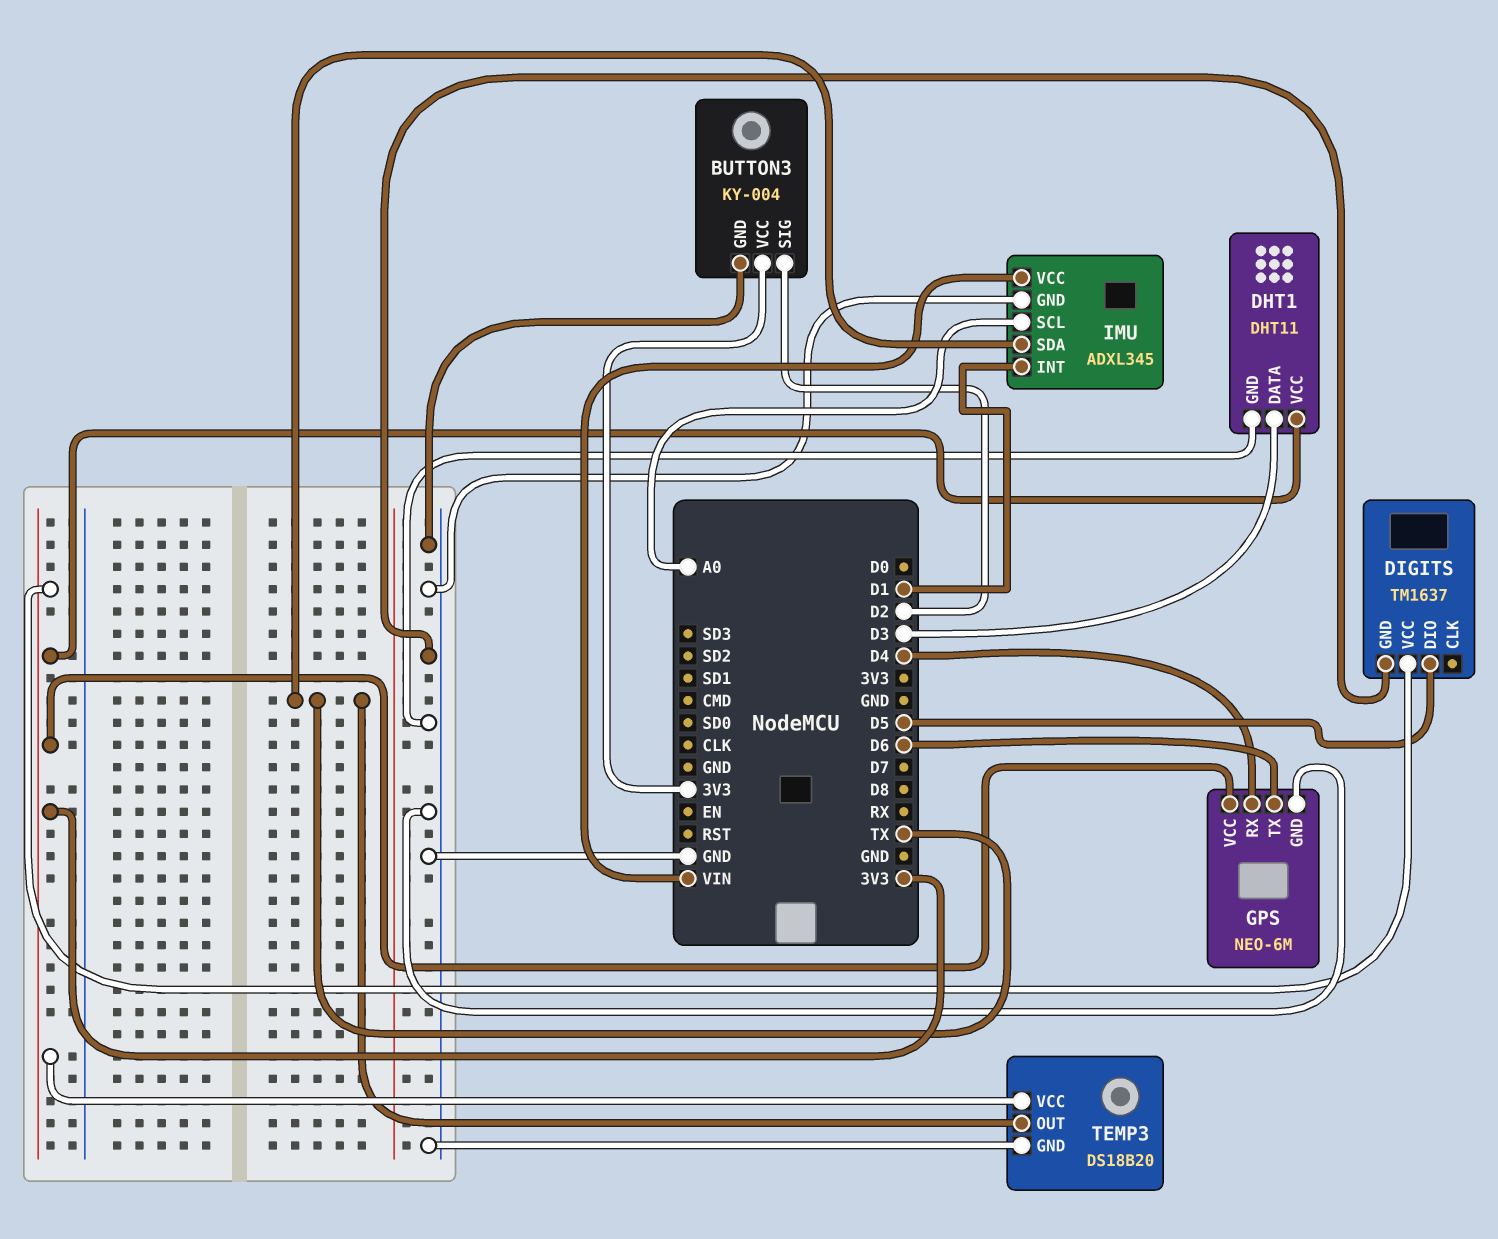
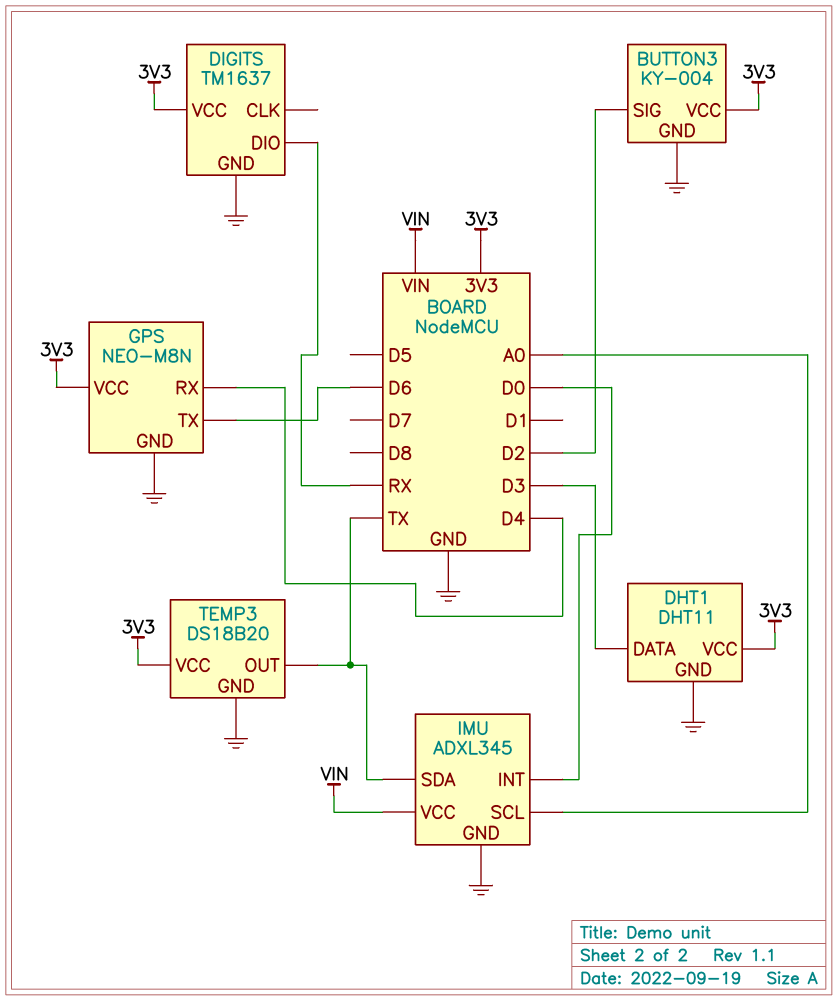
DIGITS pin DIO: D5 -> RX
GPS: NEO-6M -> NEO-M8N
IMU pin INT: D1 -> D0

